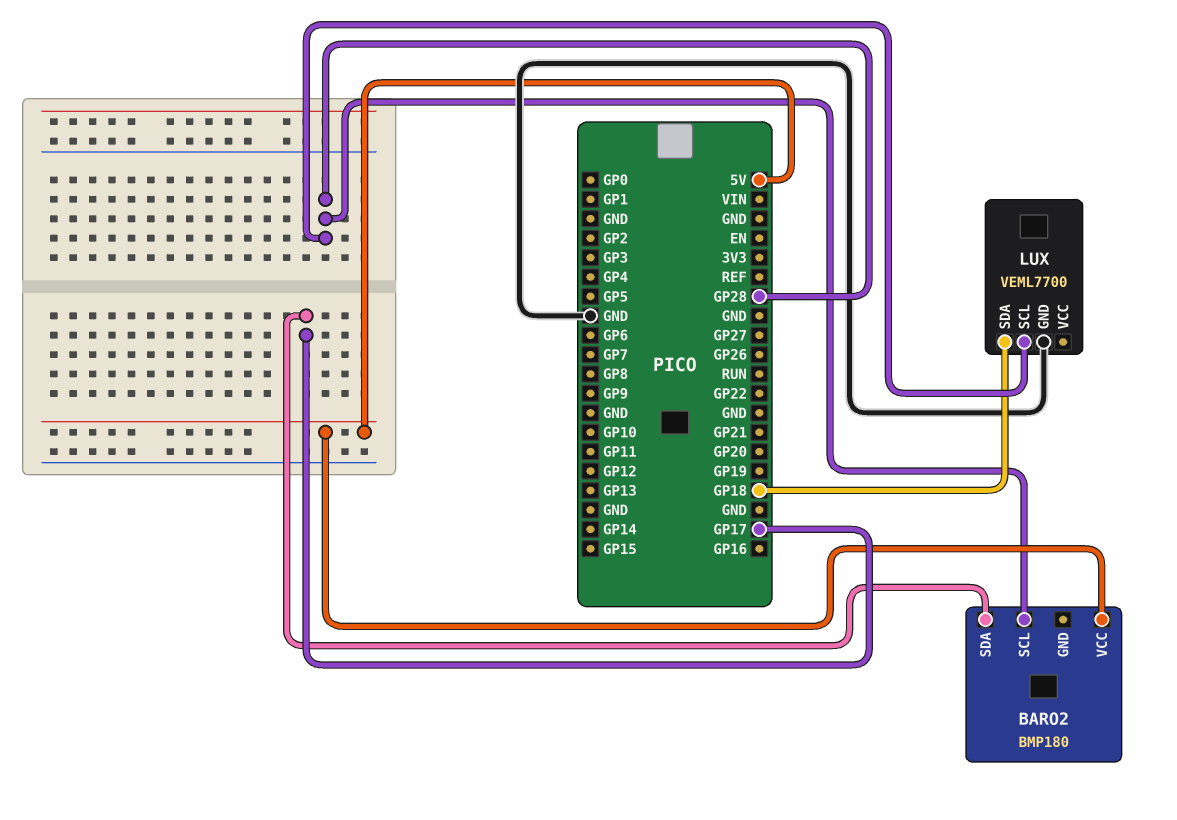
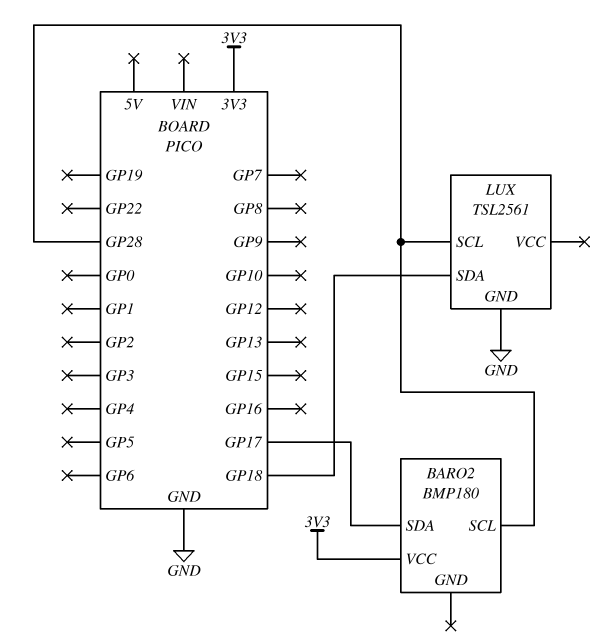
BARO2 pin VCC: 5V -> 3V3
LUX: VEML7700 -> TSL2561

